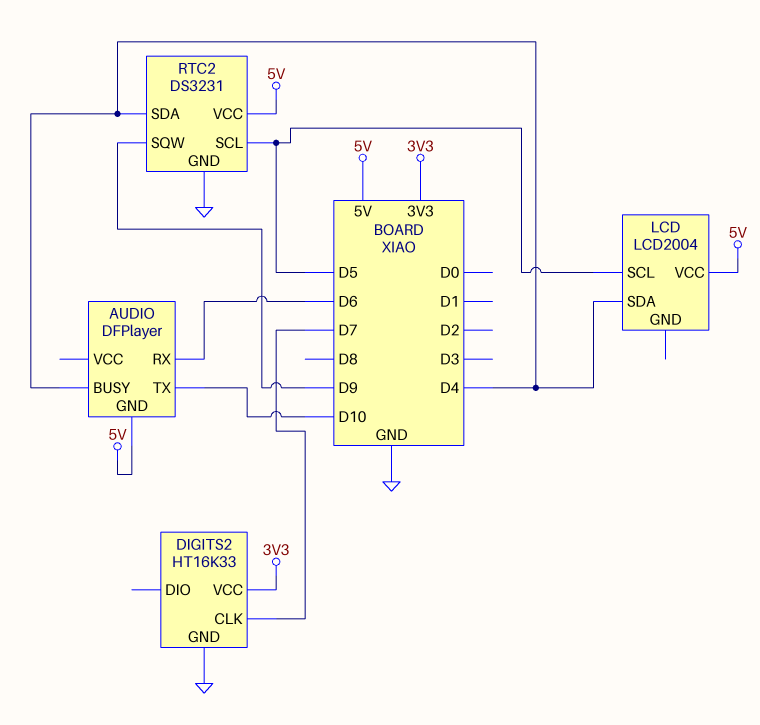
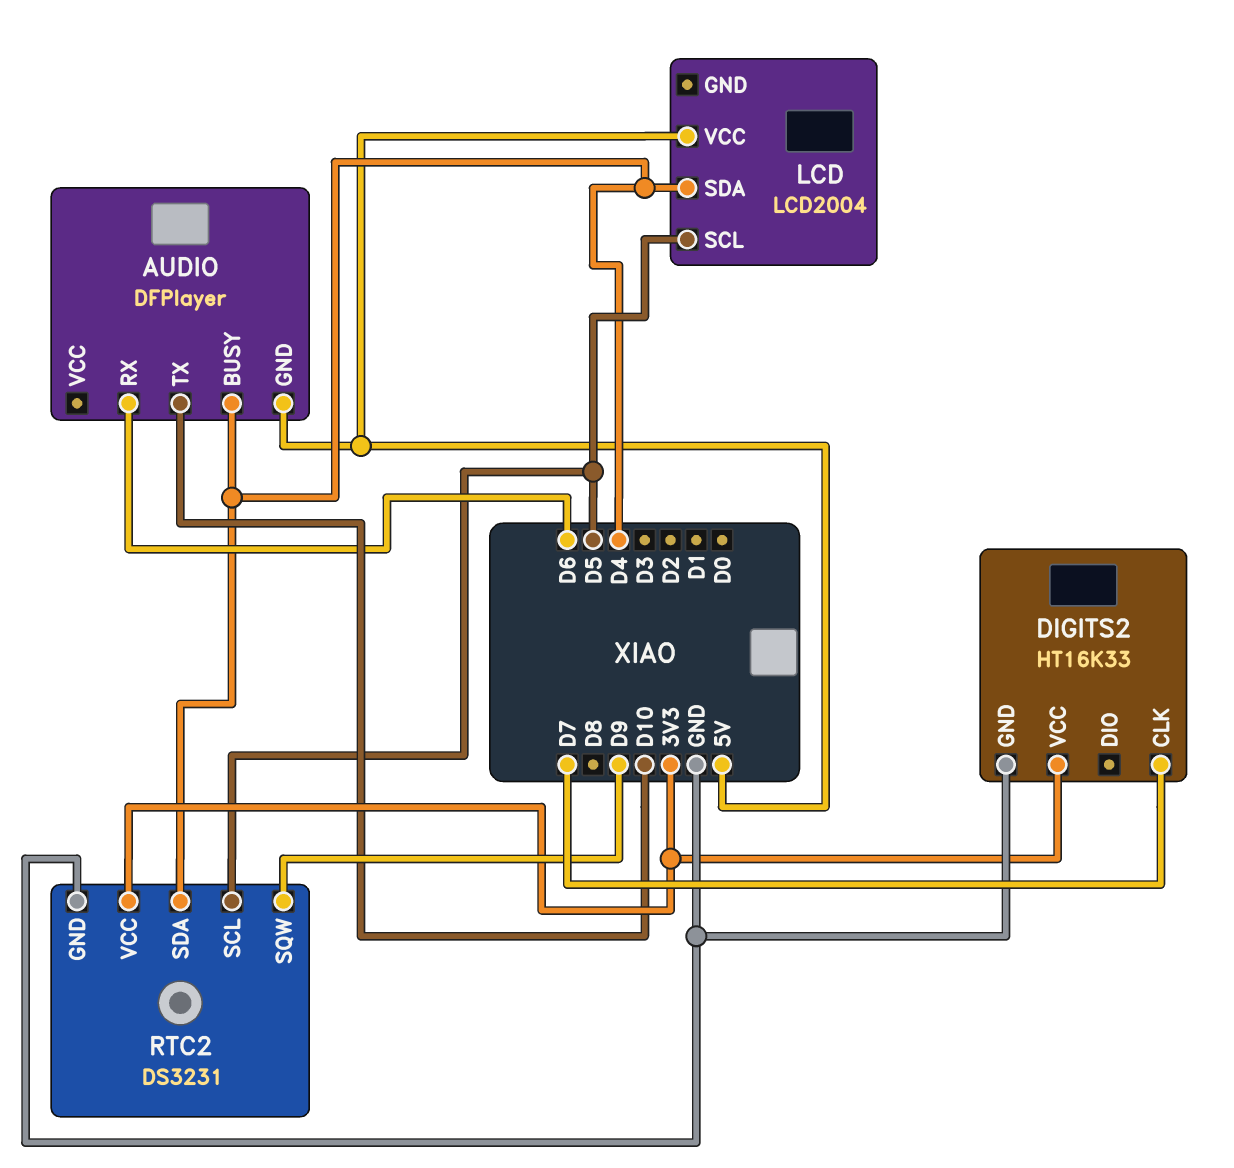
RTC2 pin VCC: 5V -> 3V3

